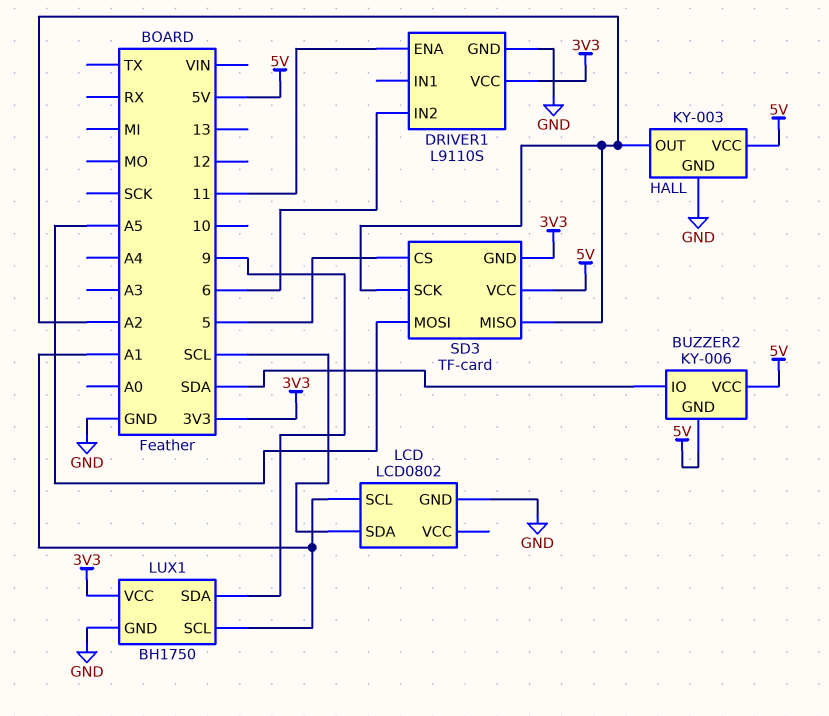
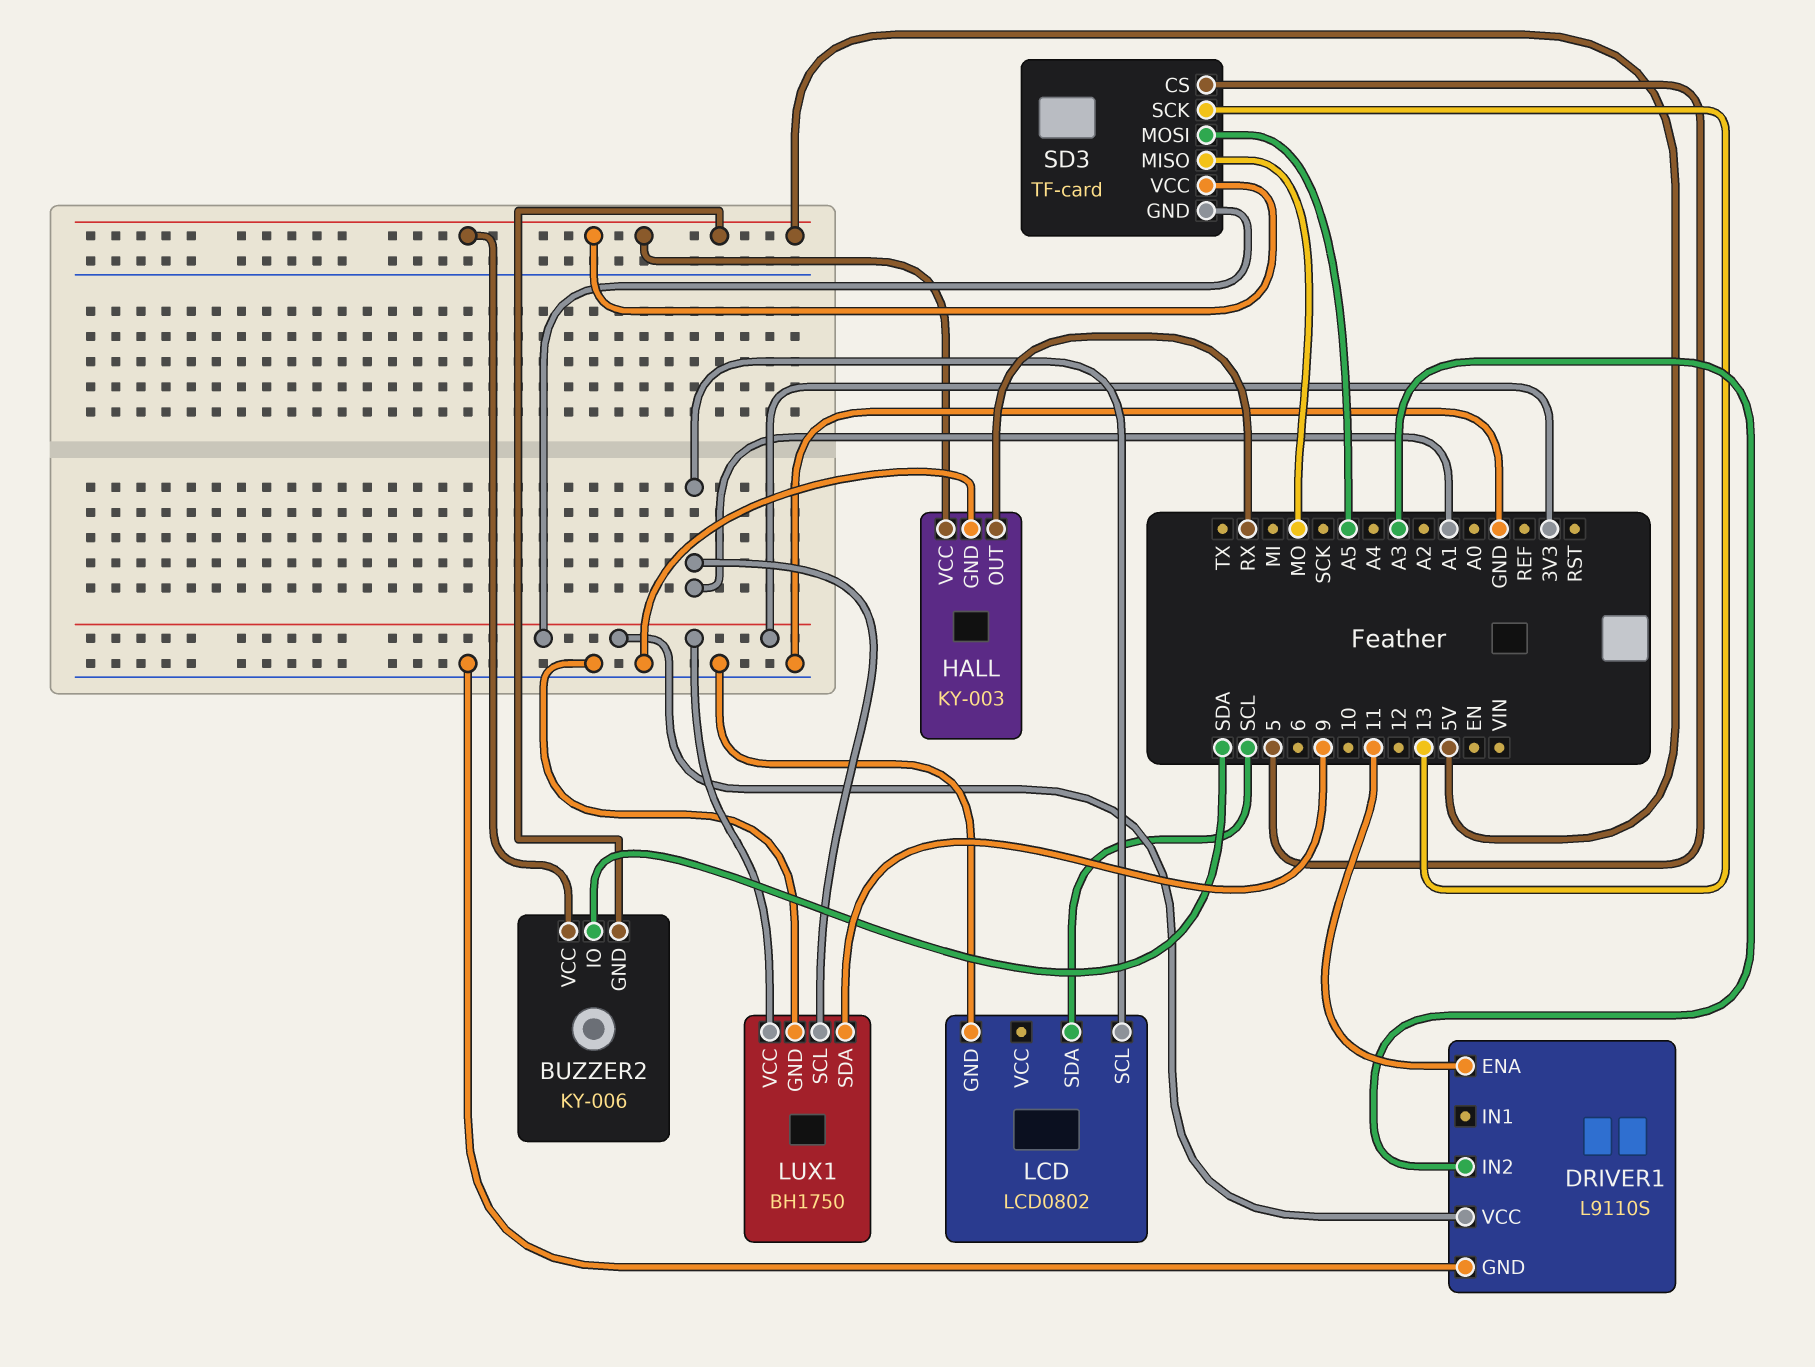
DRIVER1 pin IN2: 6 -> A3
HALL pin OUT: A2 -> RX
SD3 pin MISO: A2 -> MO
SD3 pin SCK: A2 -> 13

